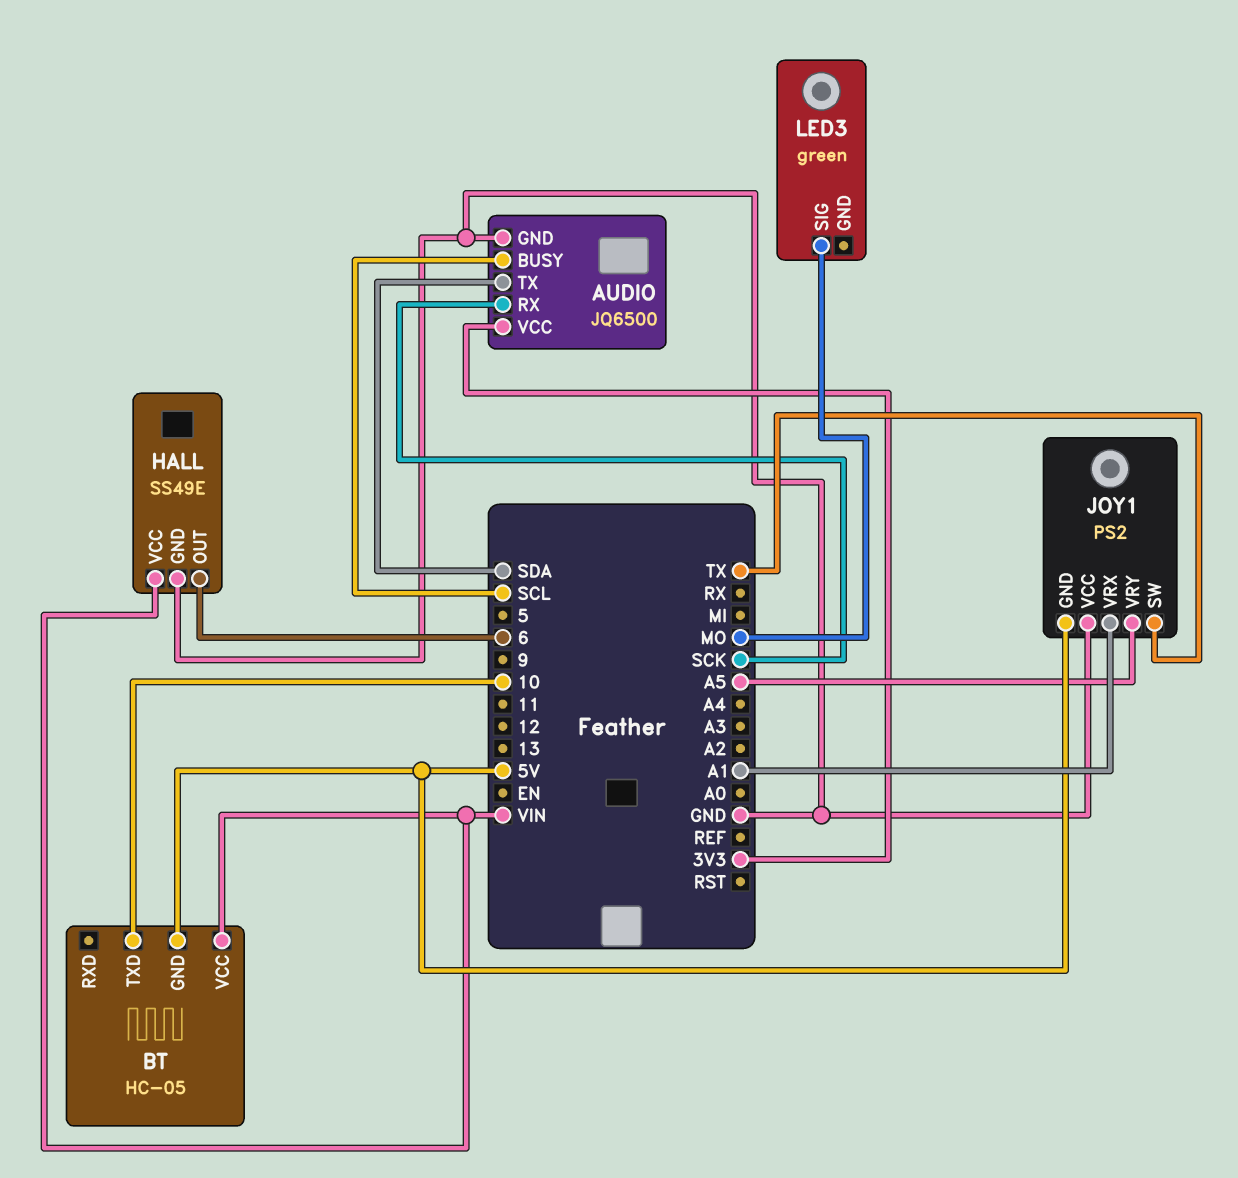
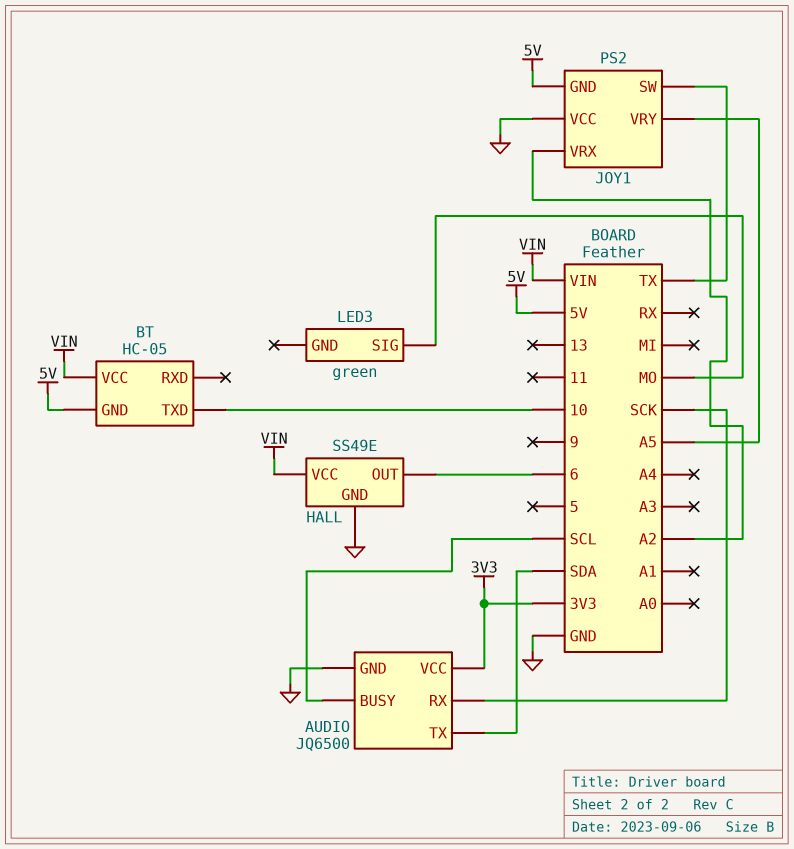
JOY1 pin VRX: A1 -> A2

